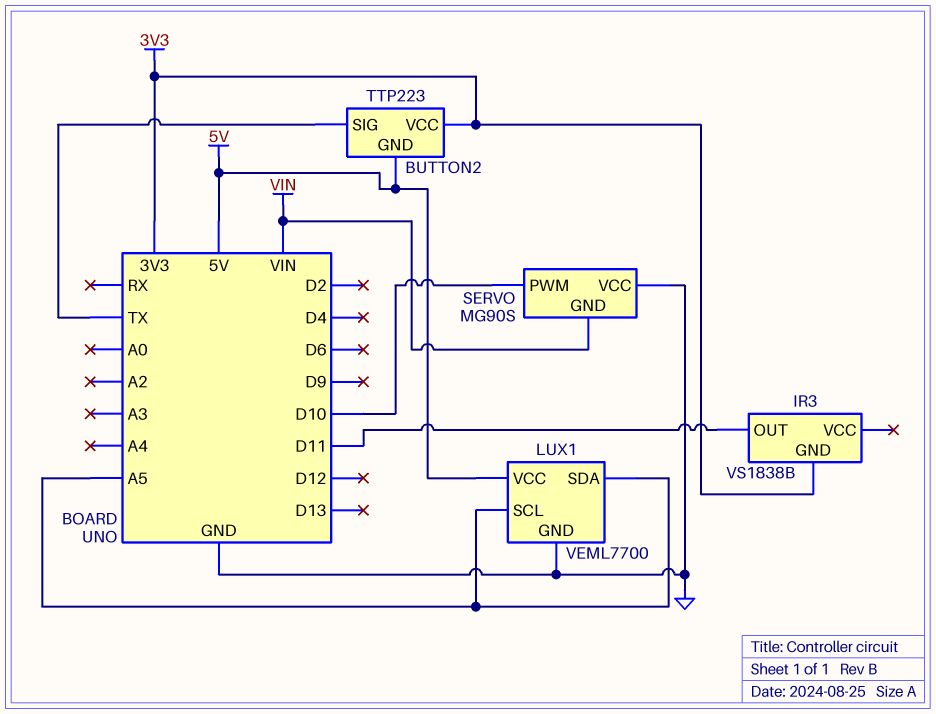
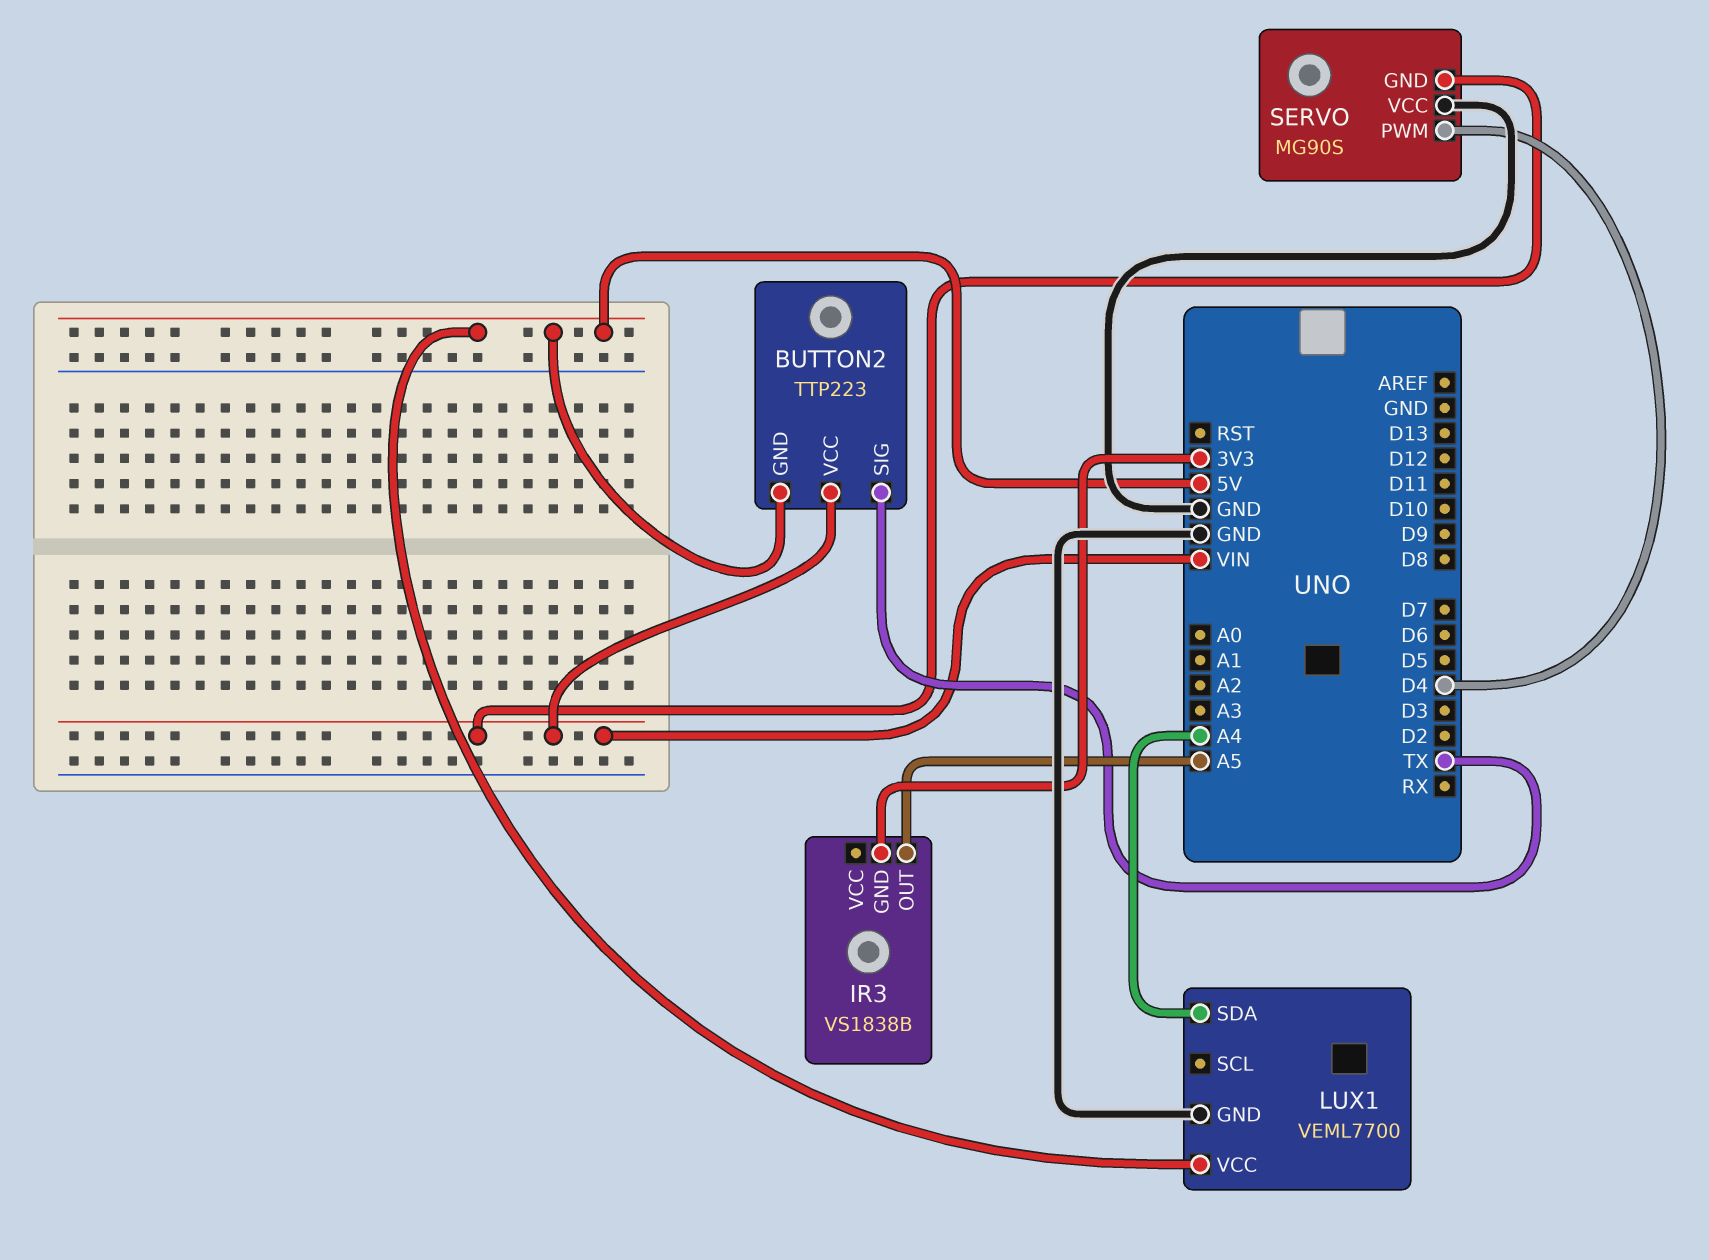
BUTTON2 pin VCC: 3V3 -> VIN
IR3 pin OUT: D11 -> A5
LUX1 pin SCL: A5 -> none
LUX1 pin SDA: A5 -> A4
SERVO pin PWM: D10 -> D4

